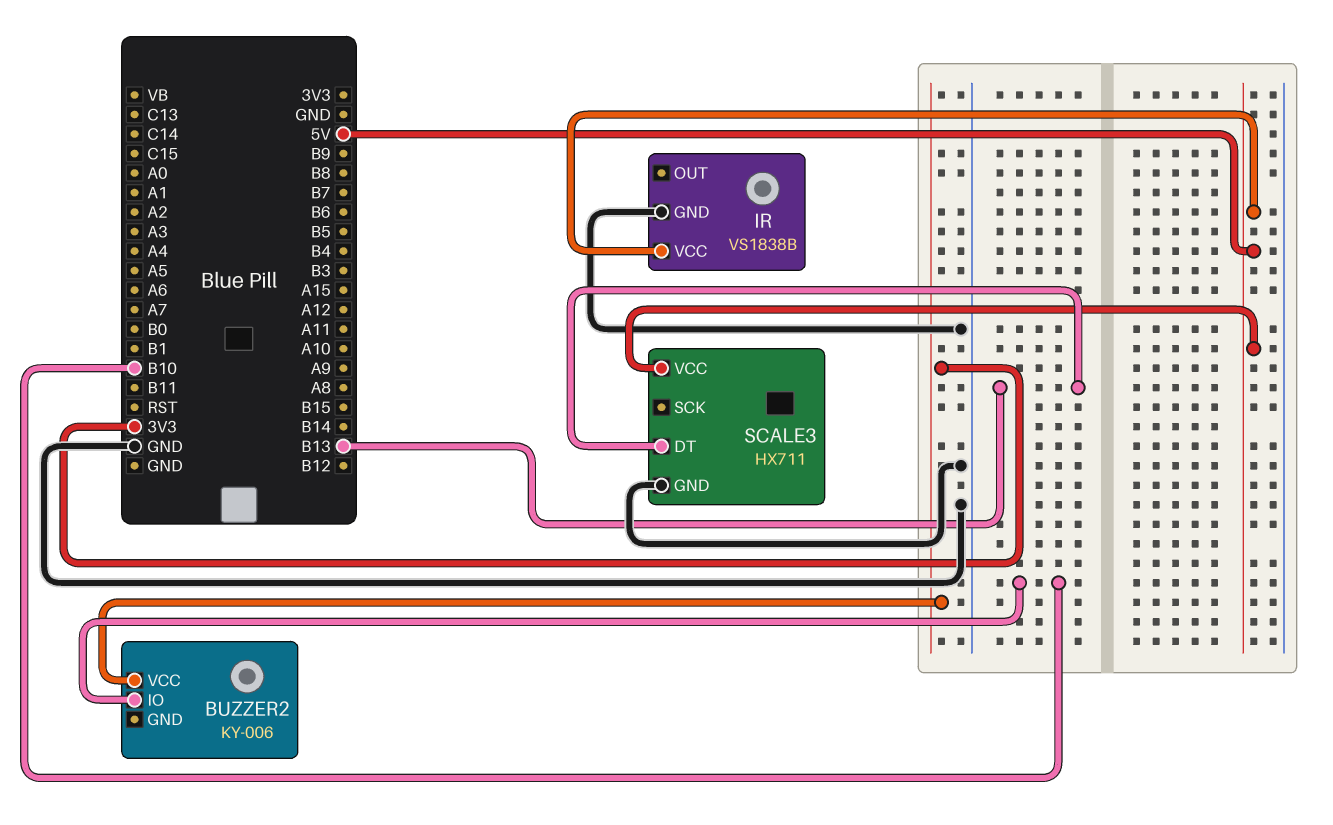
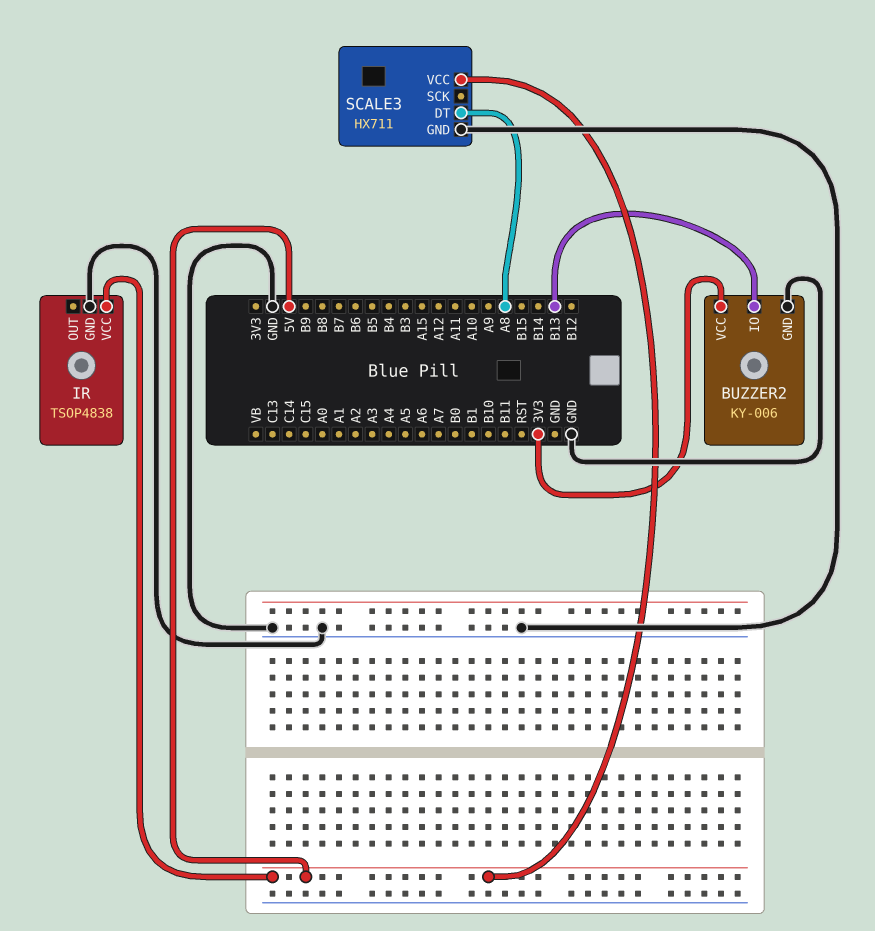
BUZZER2 pin GND: none -> GND
BUZZER2 pin IO: B10 -> B13
IR: VS1838B -> TSOP4838
SCALE3 pin DT: B13 -> A8

